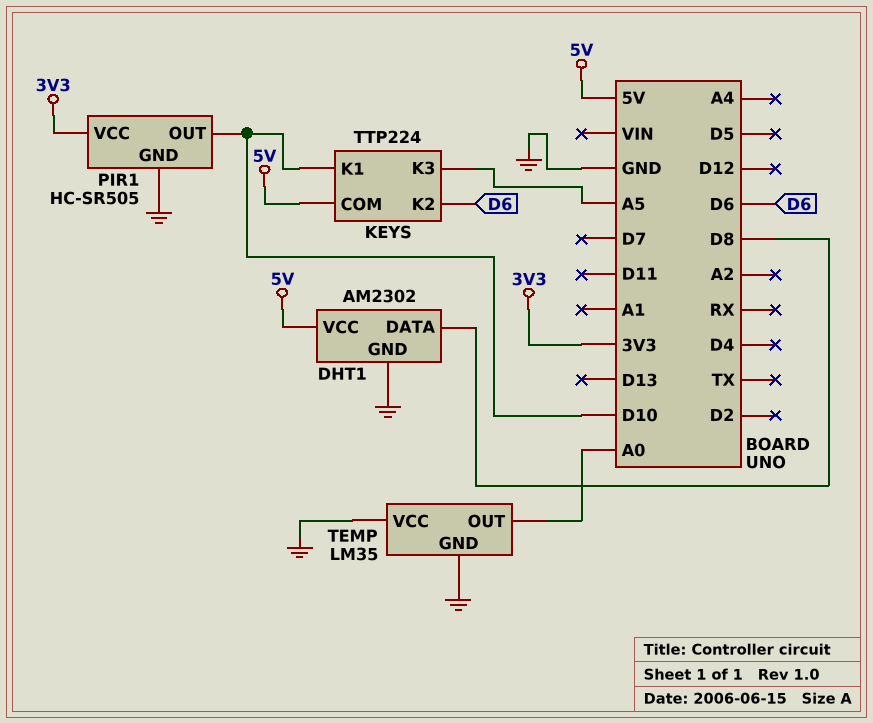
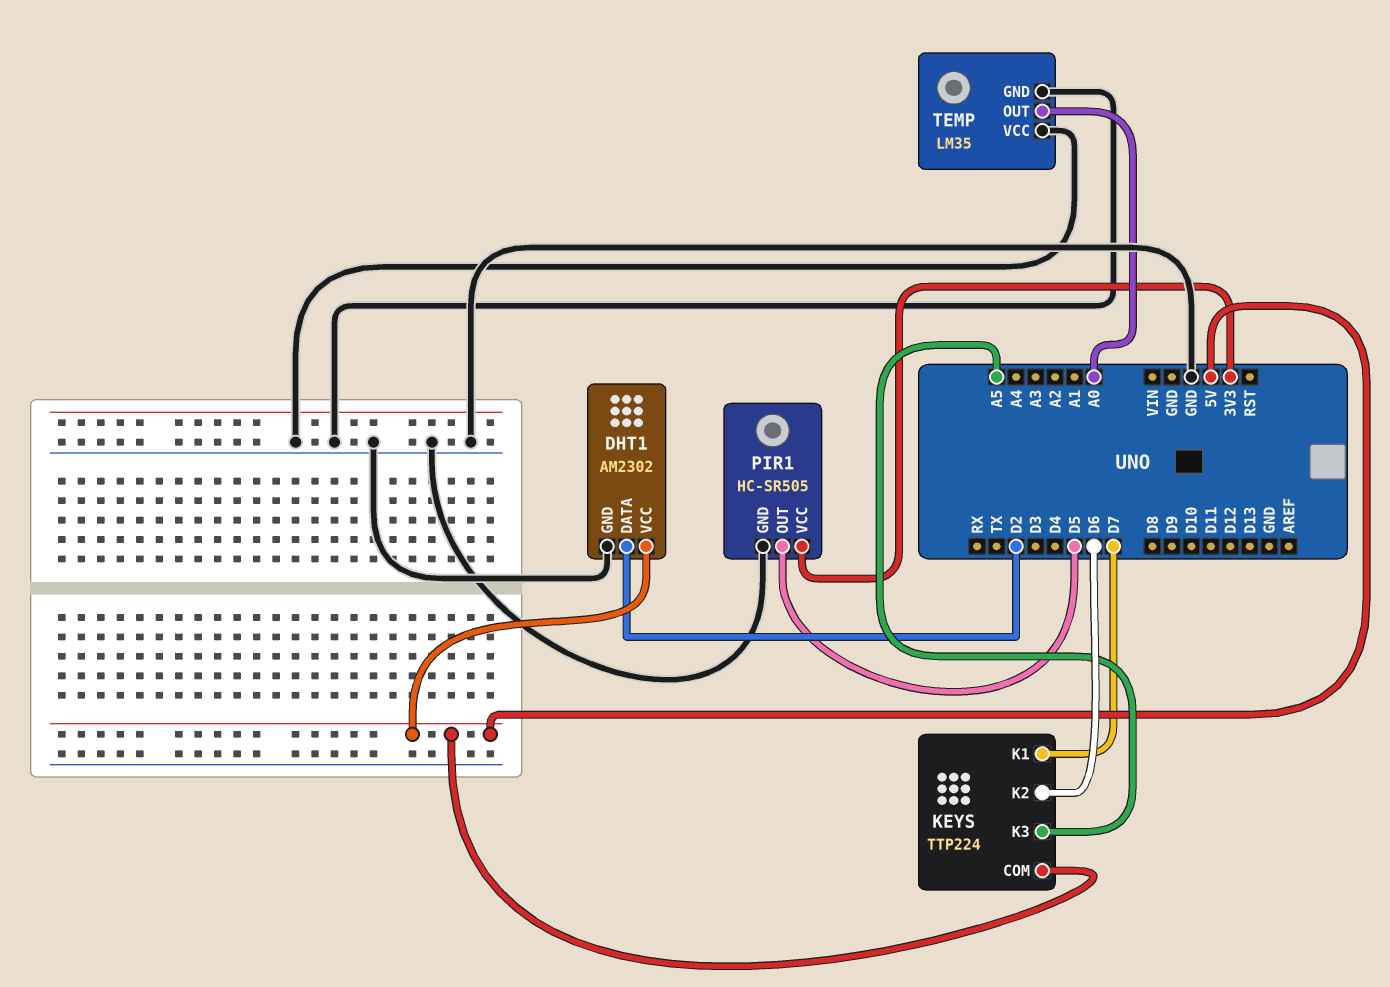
DHT1 pin DATA: D8 -> D2
KEYS pin K1: D10 -> D7
PIR1 pin OUT: D10 -> D5

